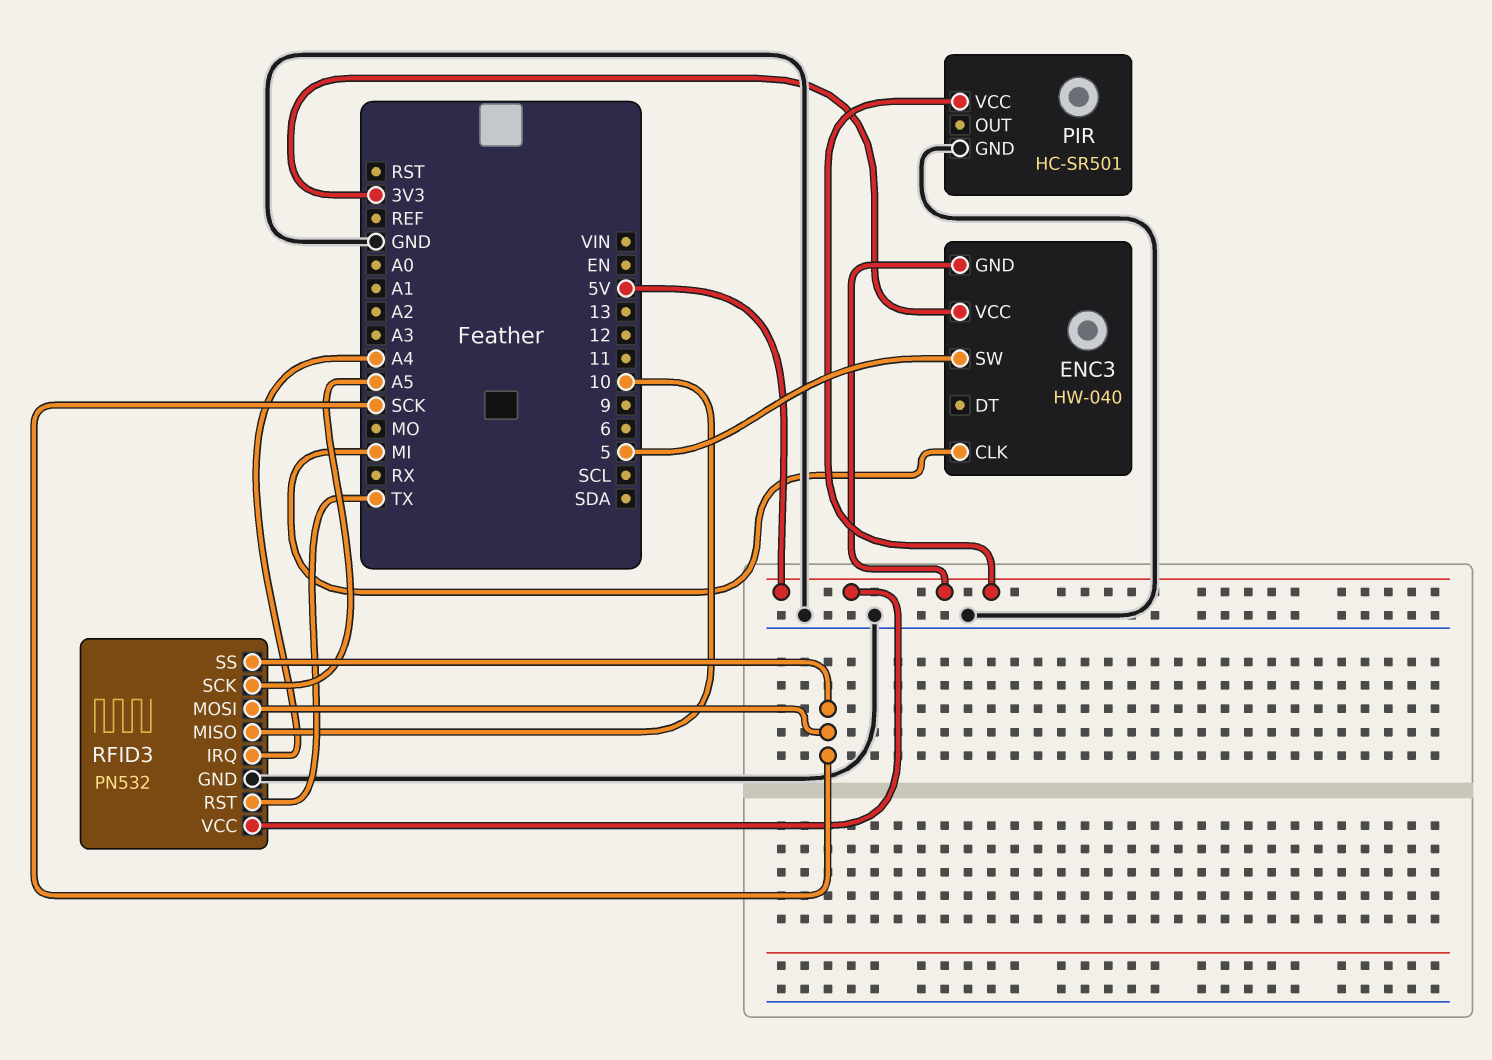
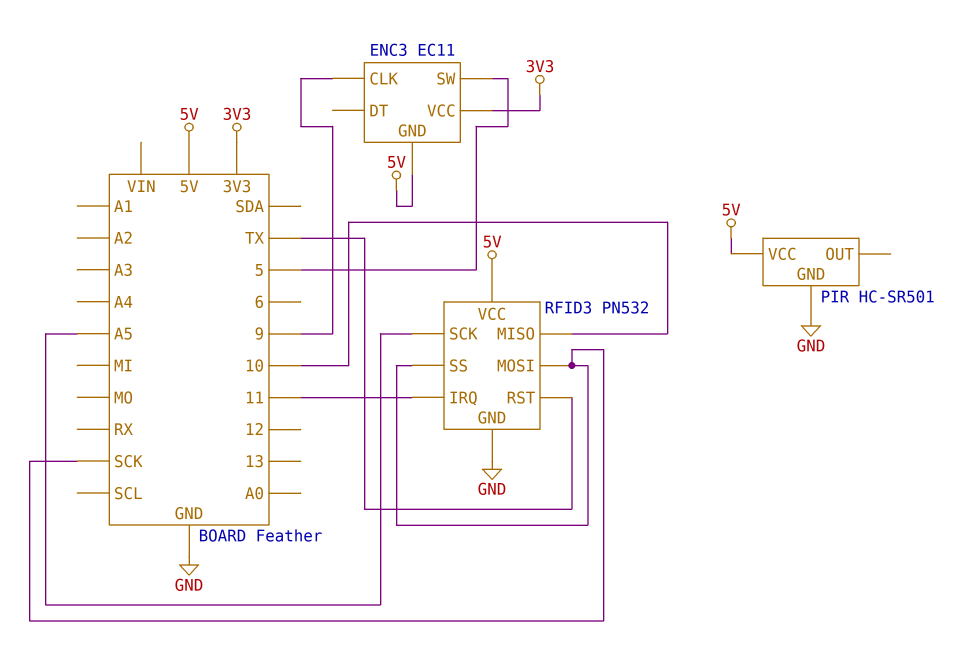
ENC3: HW-040 -> EC11
ENC3 pin CLK: MI -> 9
RFID3 pin IRQ: A4 -> 11

